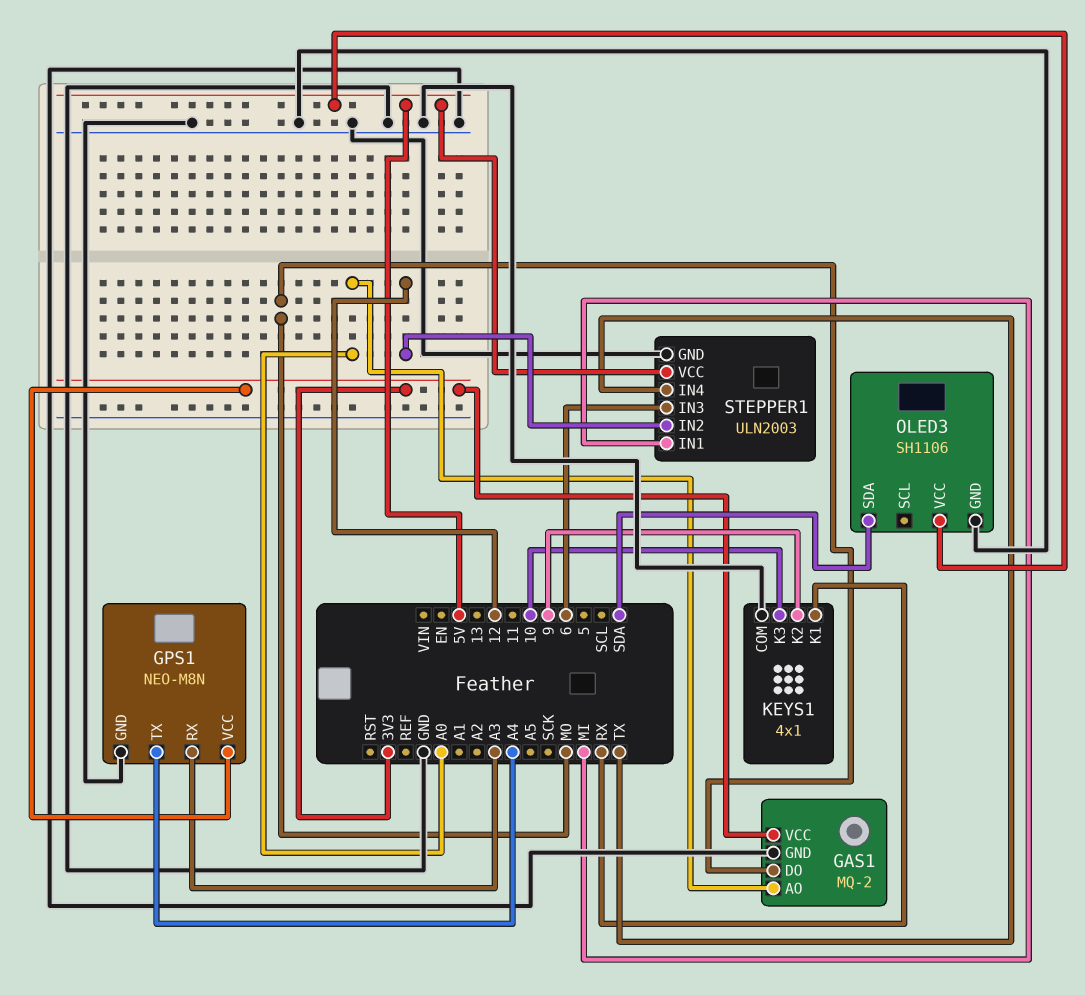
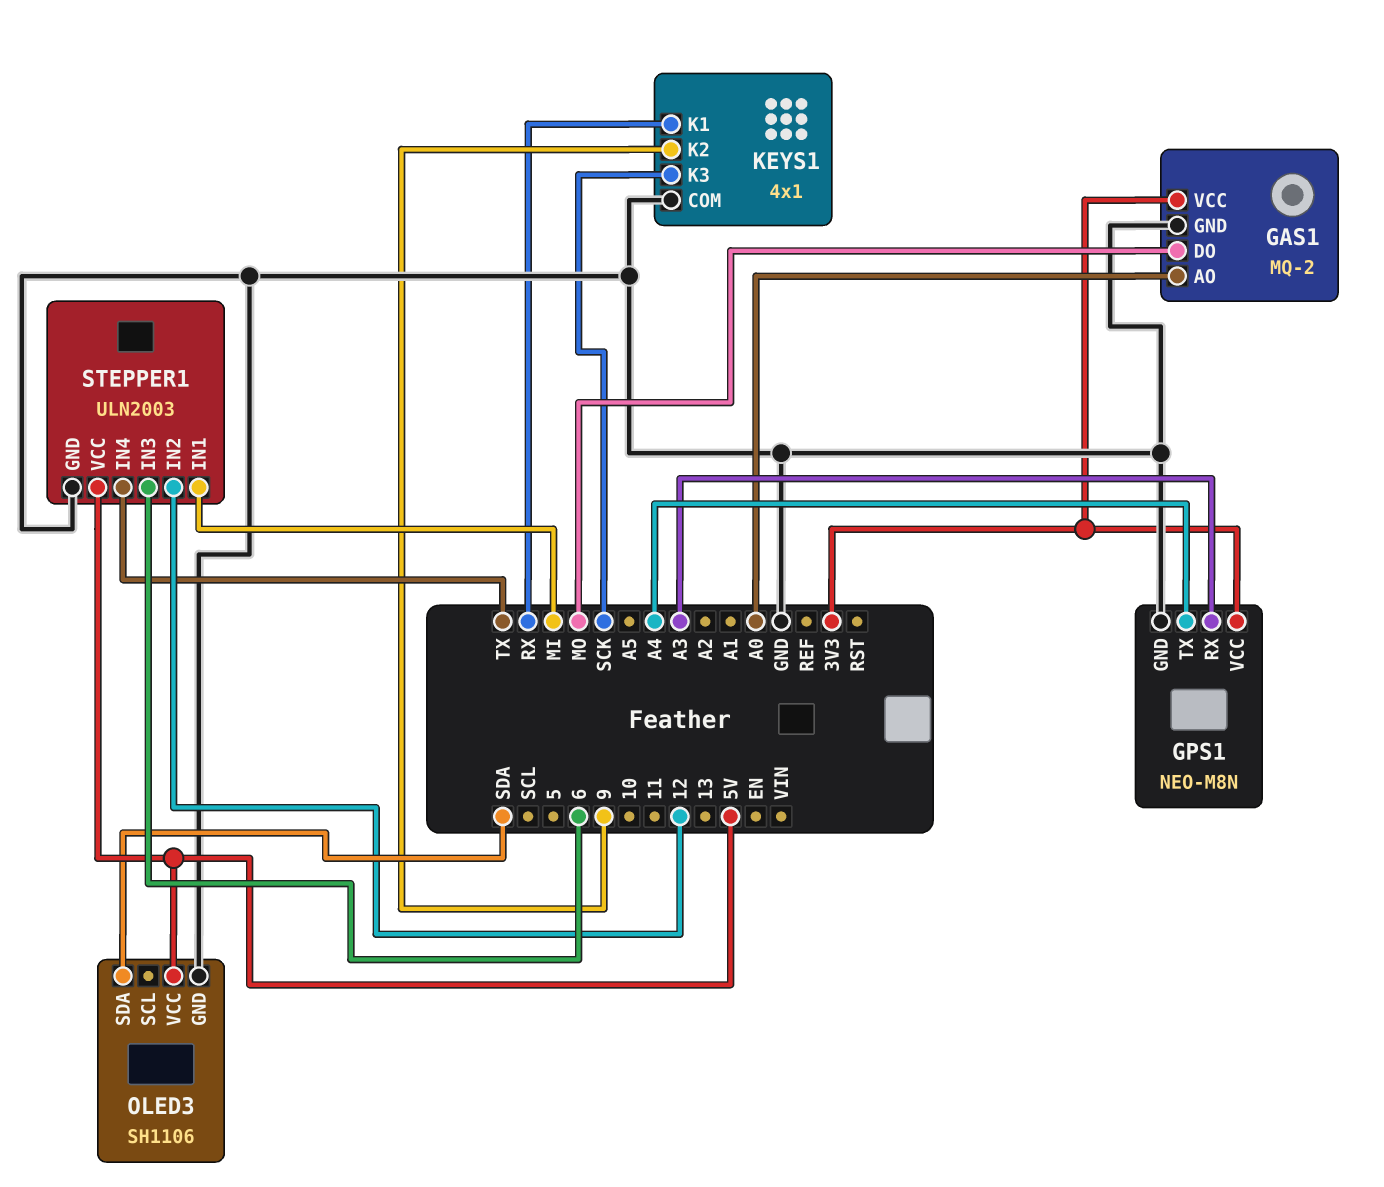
KEYS1 pin K3: 10 -> SCK

